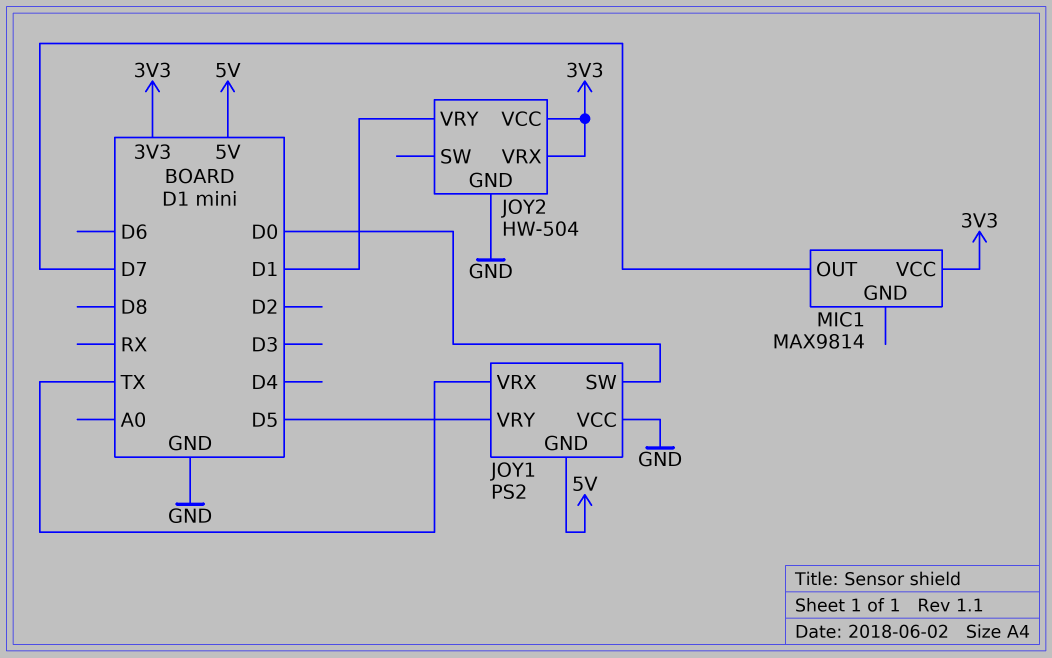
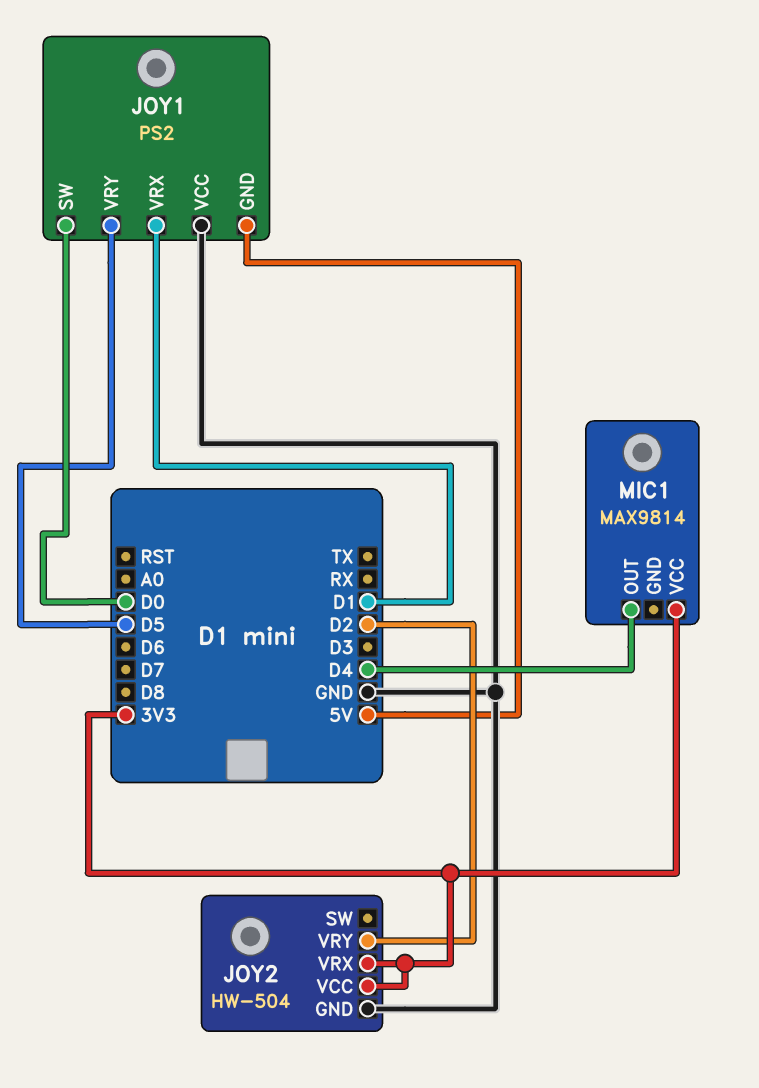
JOY1 pin VRX: TX -> D1
JOY2 pin VRY: D1 -> D2
MIC1 pin OUT: D7 -> D4

